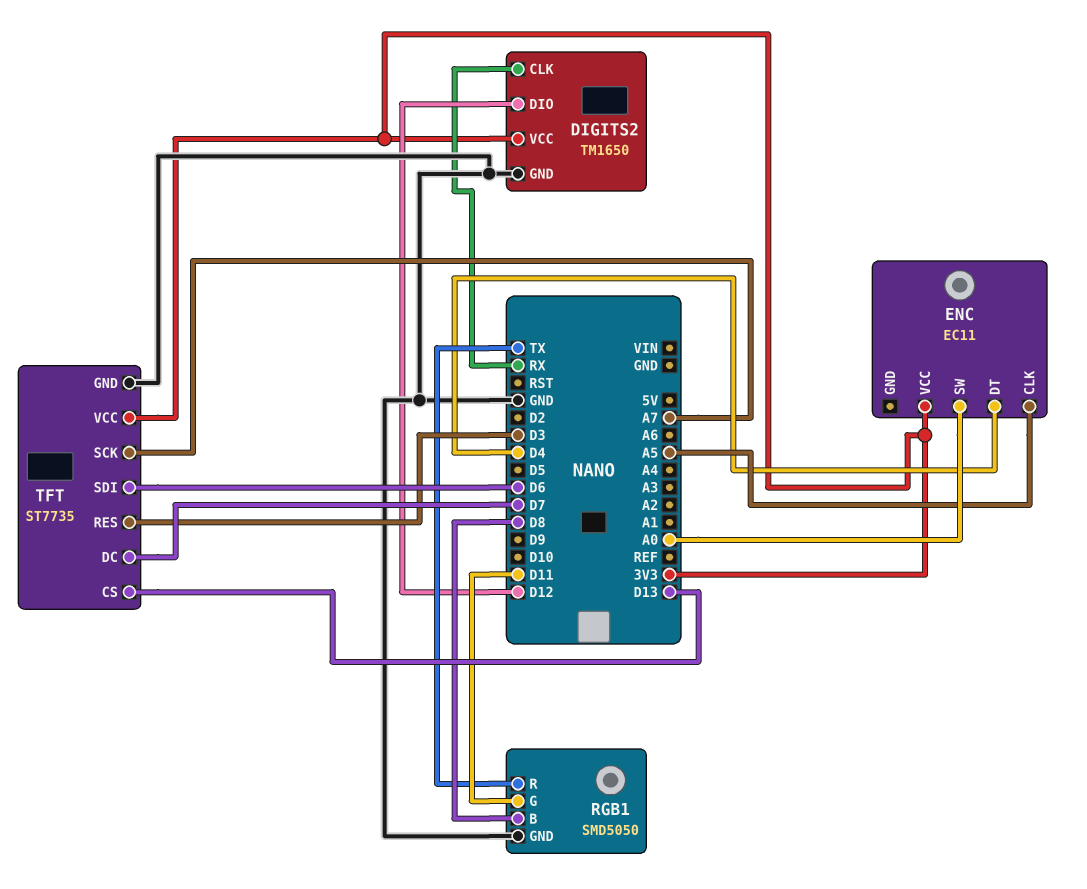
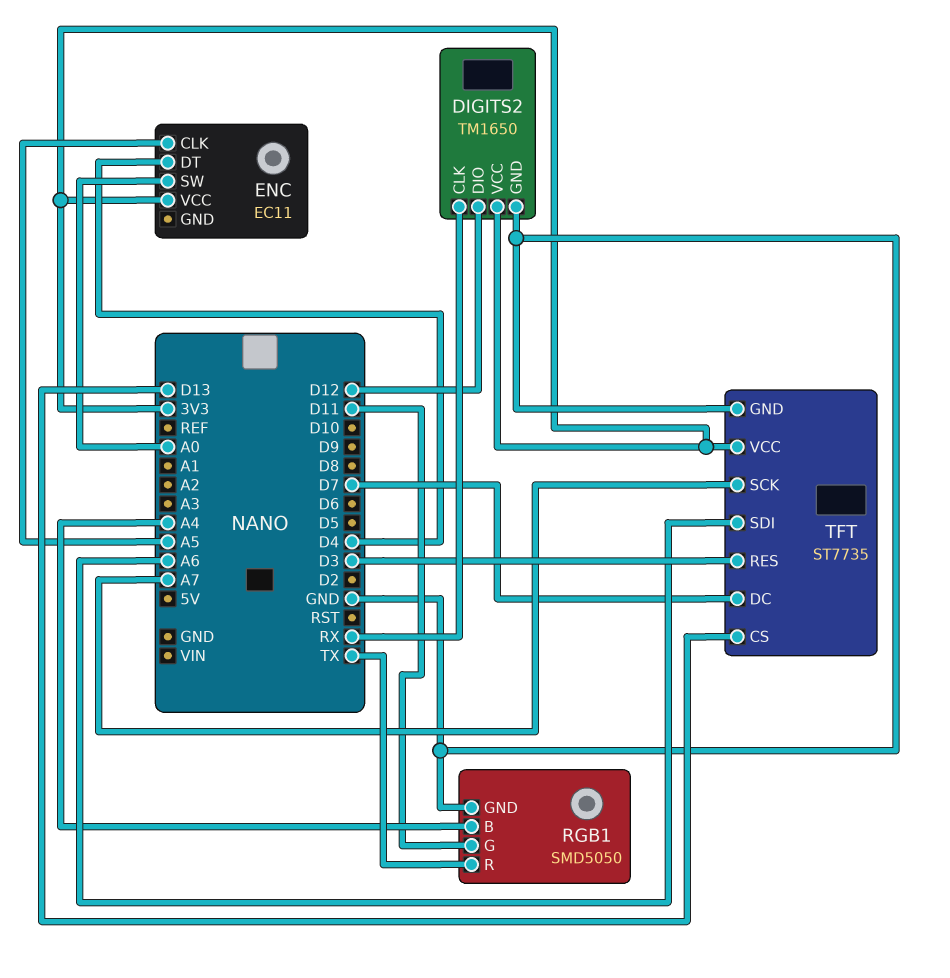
RGB1 pin B: D8 -> A4
TFT pin SDI: D6 -> A6

